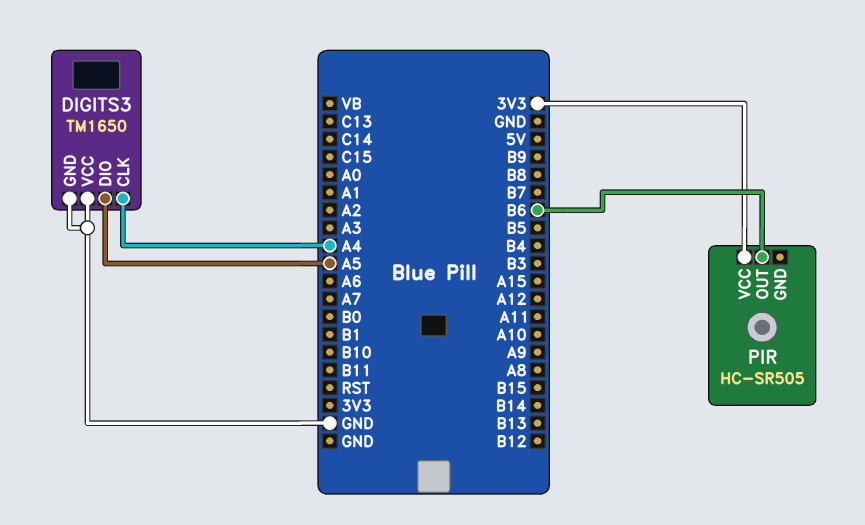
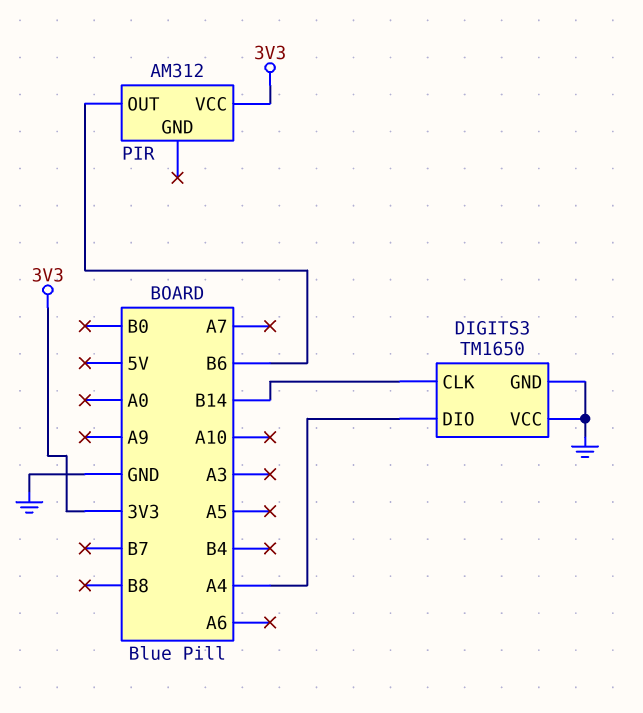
DIGITS3 pin CLK: A4 -> B14
DIGITS3 pin DIO: A5 -> A4
PIR: HC-SR505 -> AM312

